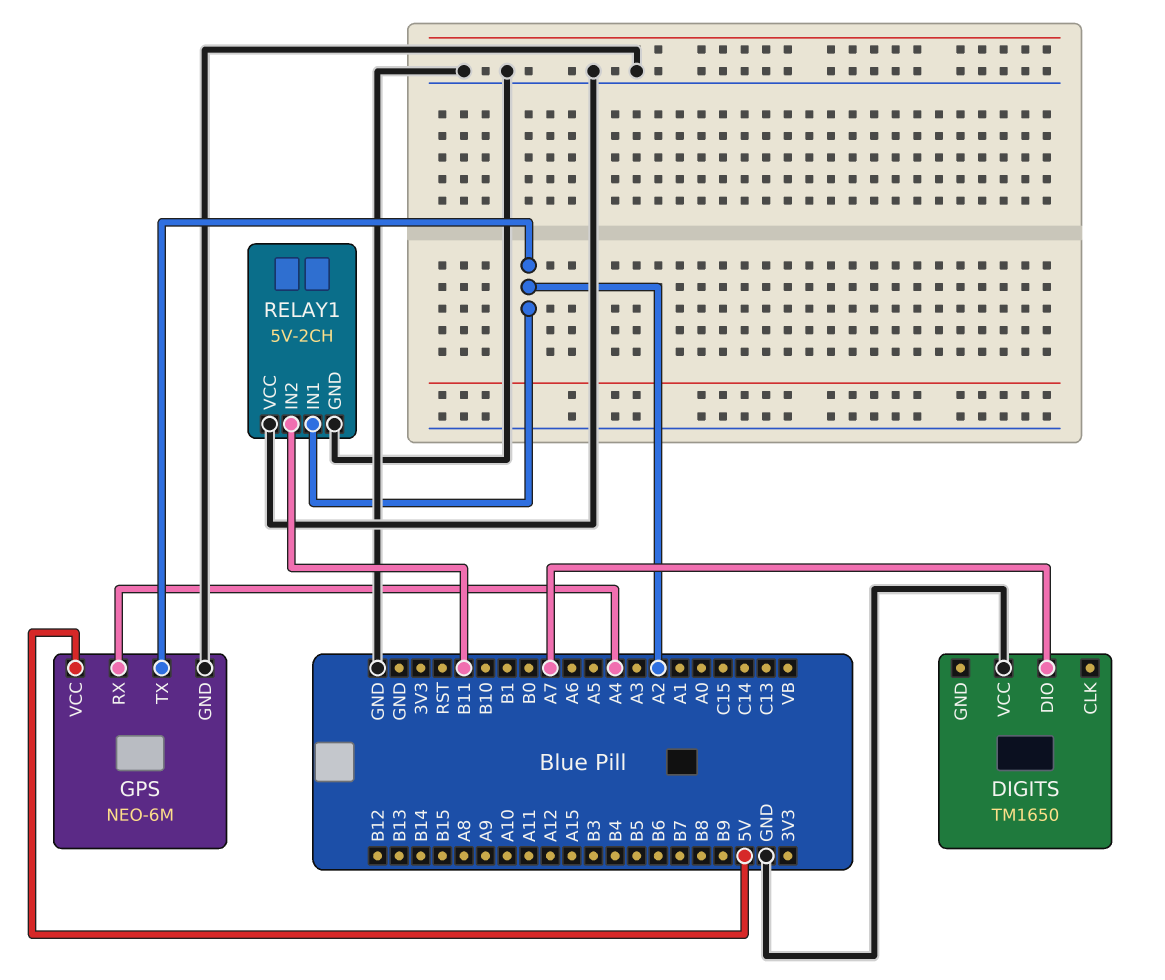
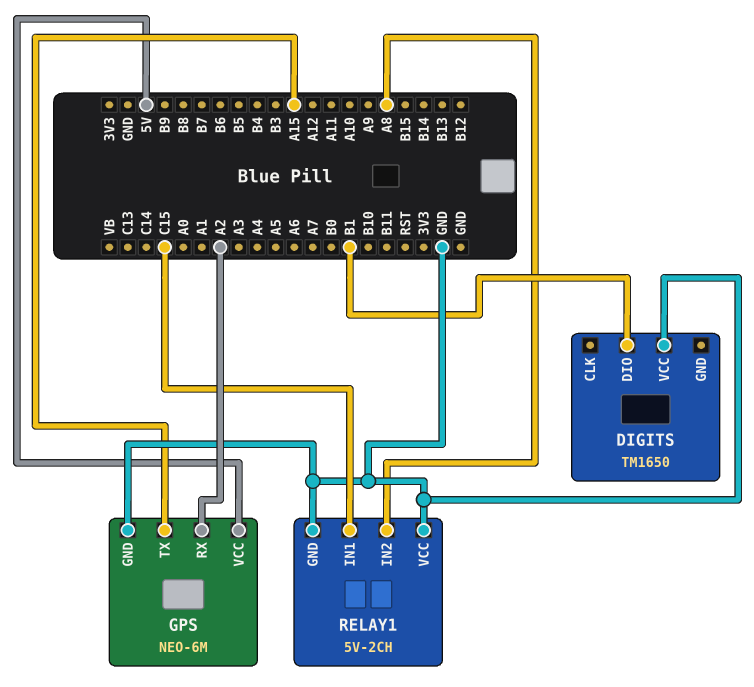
DIGITS pin DIO: A7 -> B1
GPS pin RX: A4 -> A2
GPS pin TX: A2 -> A15
RELAY1 pin IN1: A2 -> C15
RELAY1 pin IN2: B11 -> A8

